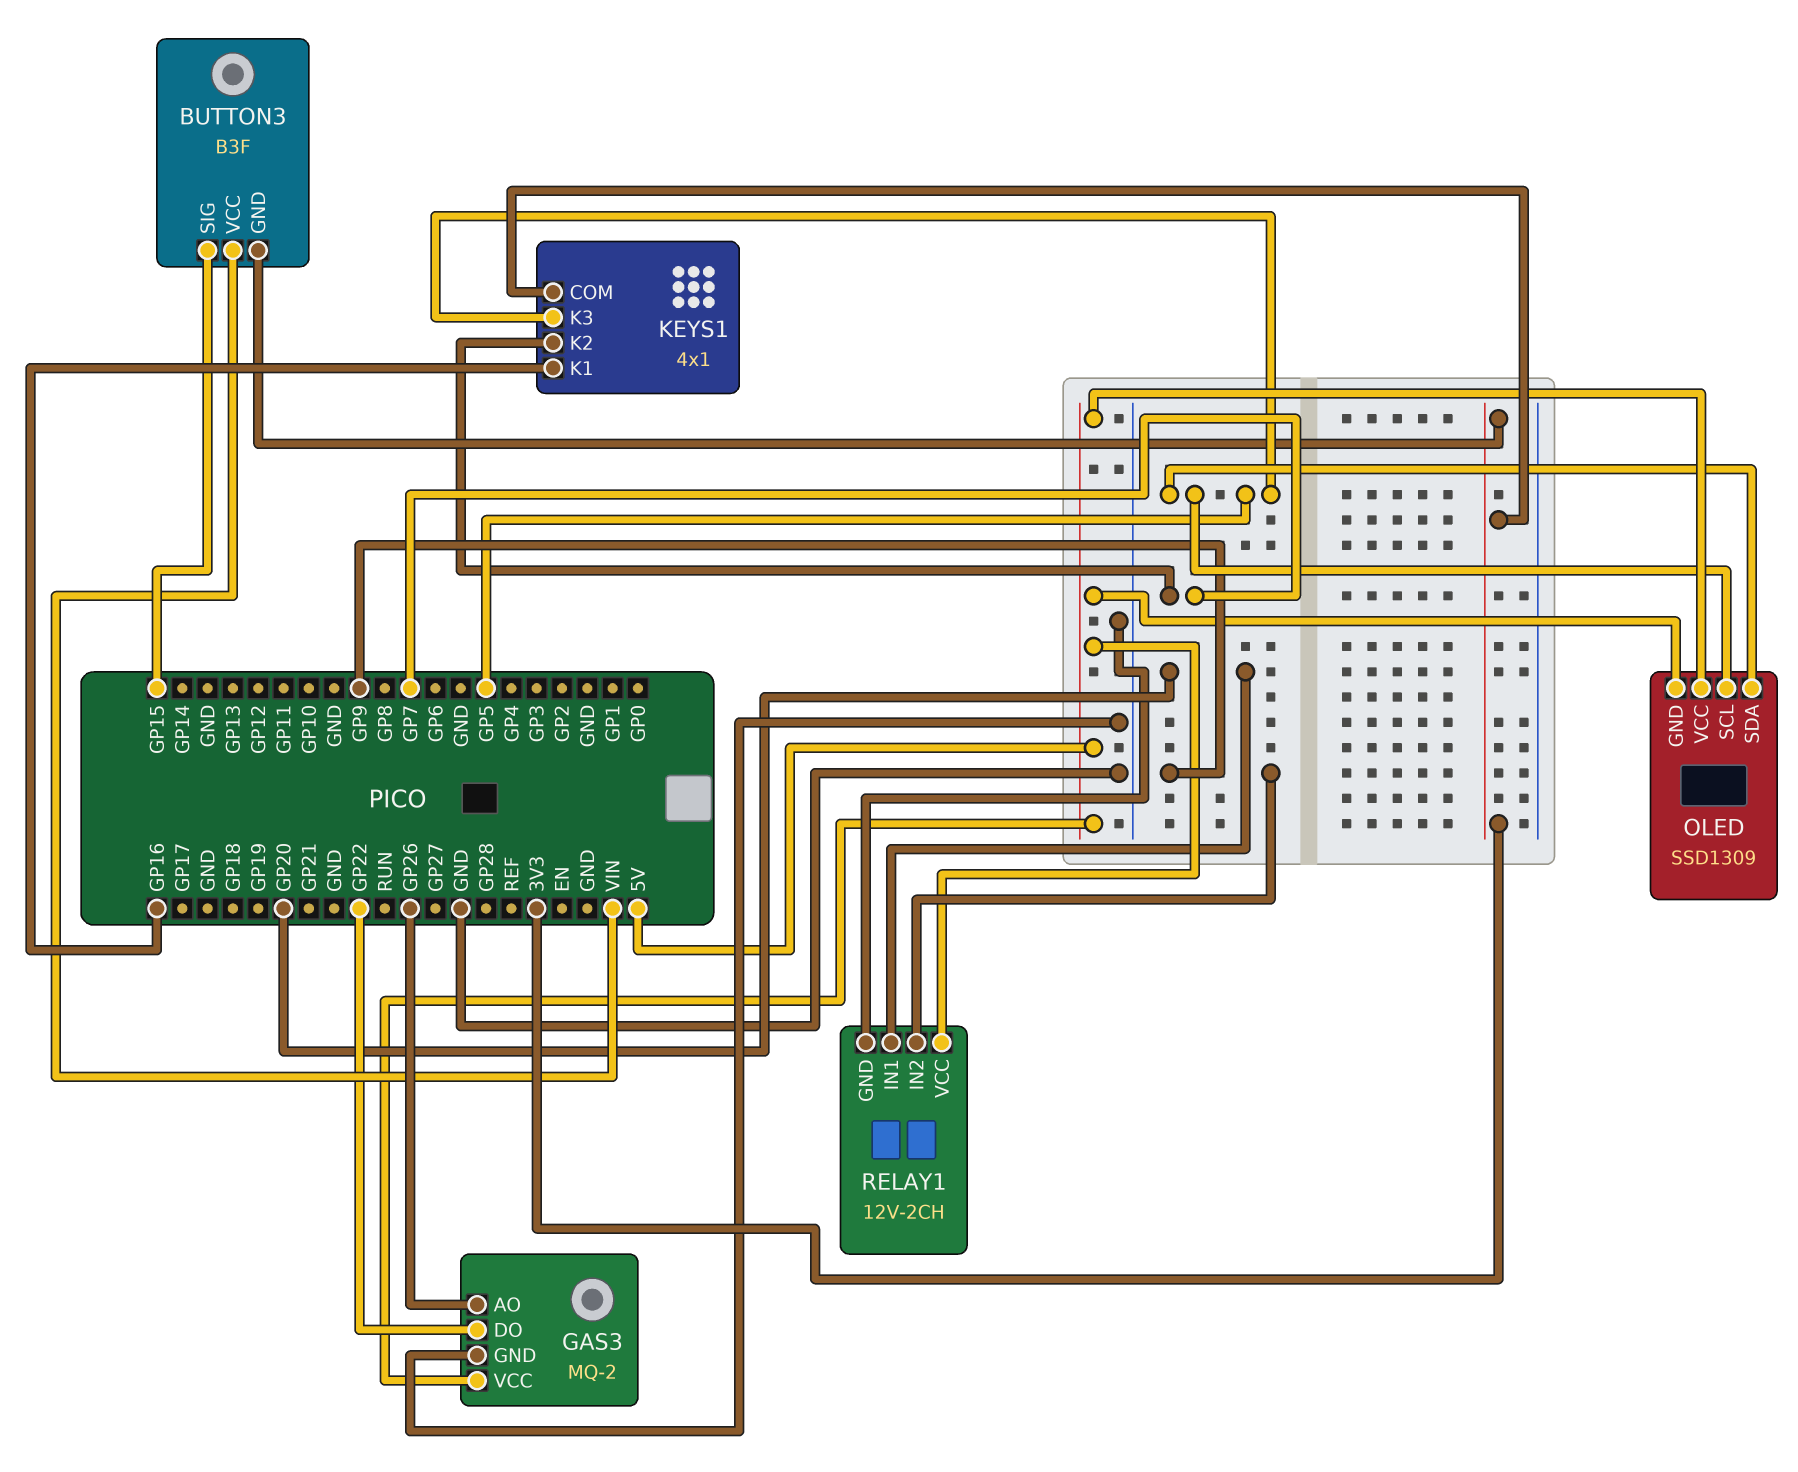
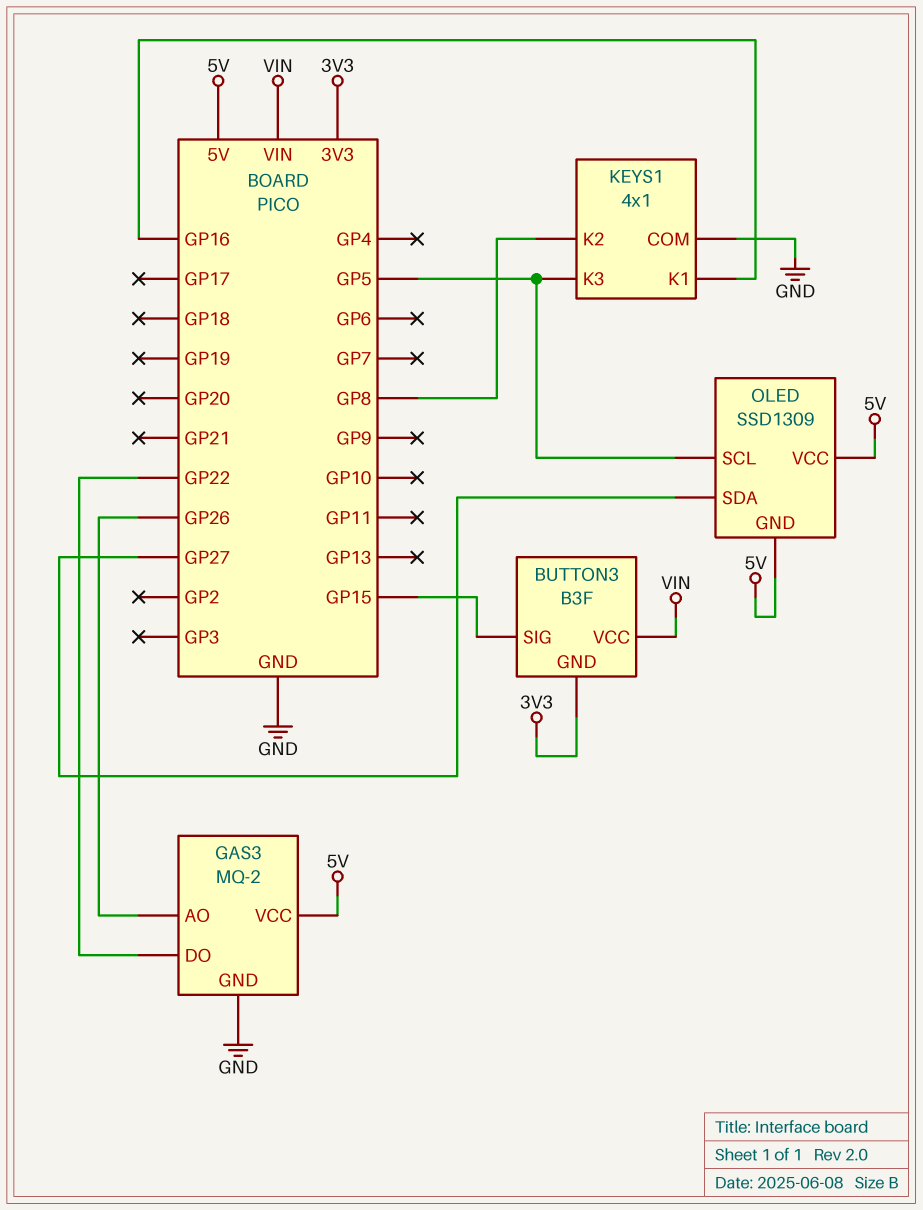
KEYS1 pin COM: 3V3 -> GND
KEYS1 pin K2: GP7 -> GP8
OLED pin SDA: GP5 -> GP27
RELAY1: 12V-2CH -> none
RELAY1 pin GND: GND -> none
RELAY1 pin IN1: GP20 -> none
RELAY1 pin IN2: GP9 -> none
RELAY1 pin VCC: 5V -> none

